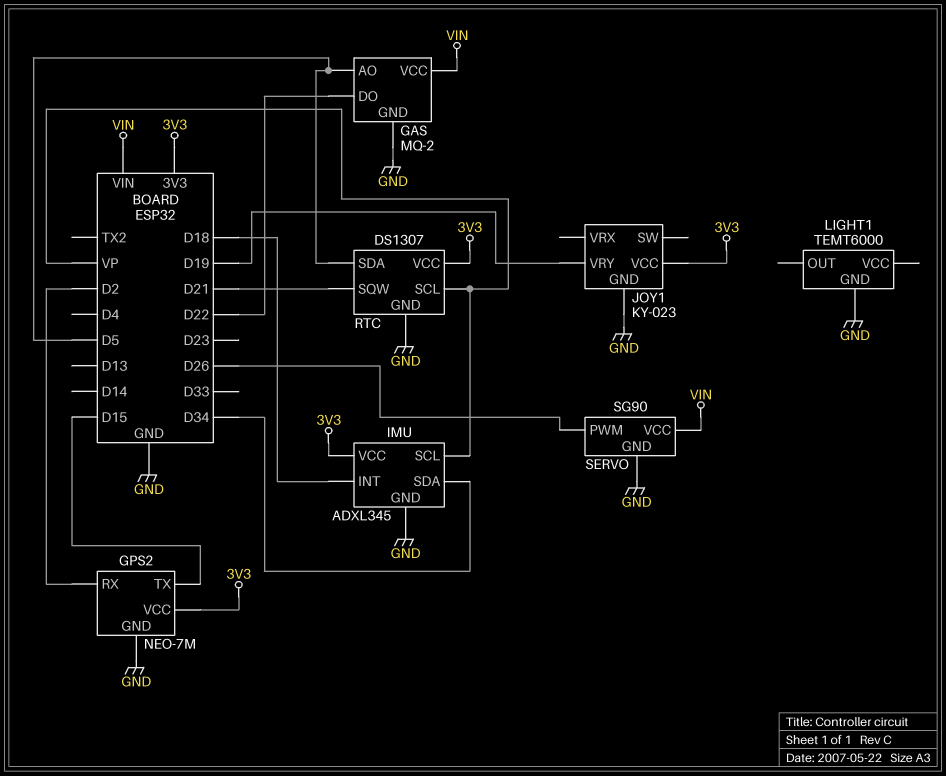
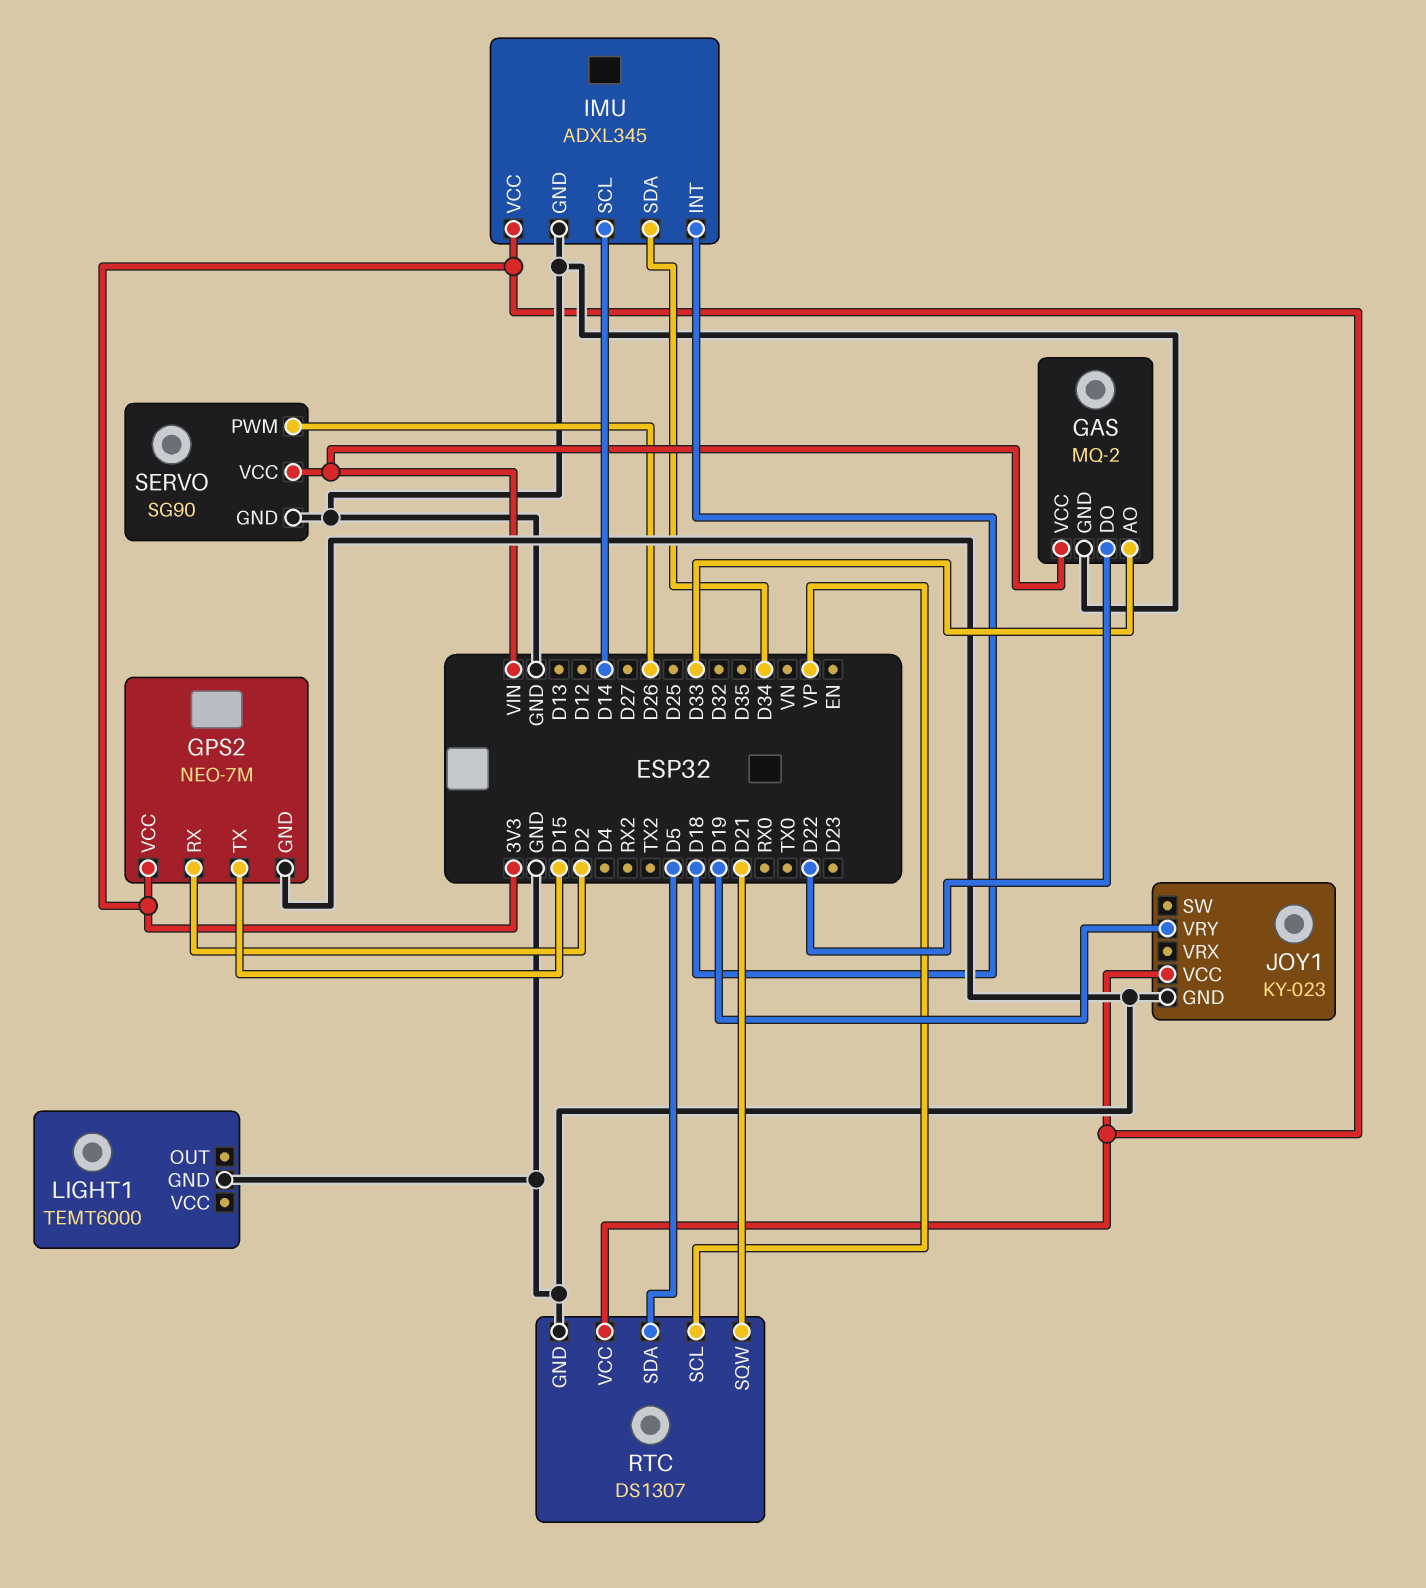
GAS pin AO: D5 -> D33
IMU pin SCL: VP -> D14

